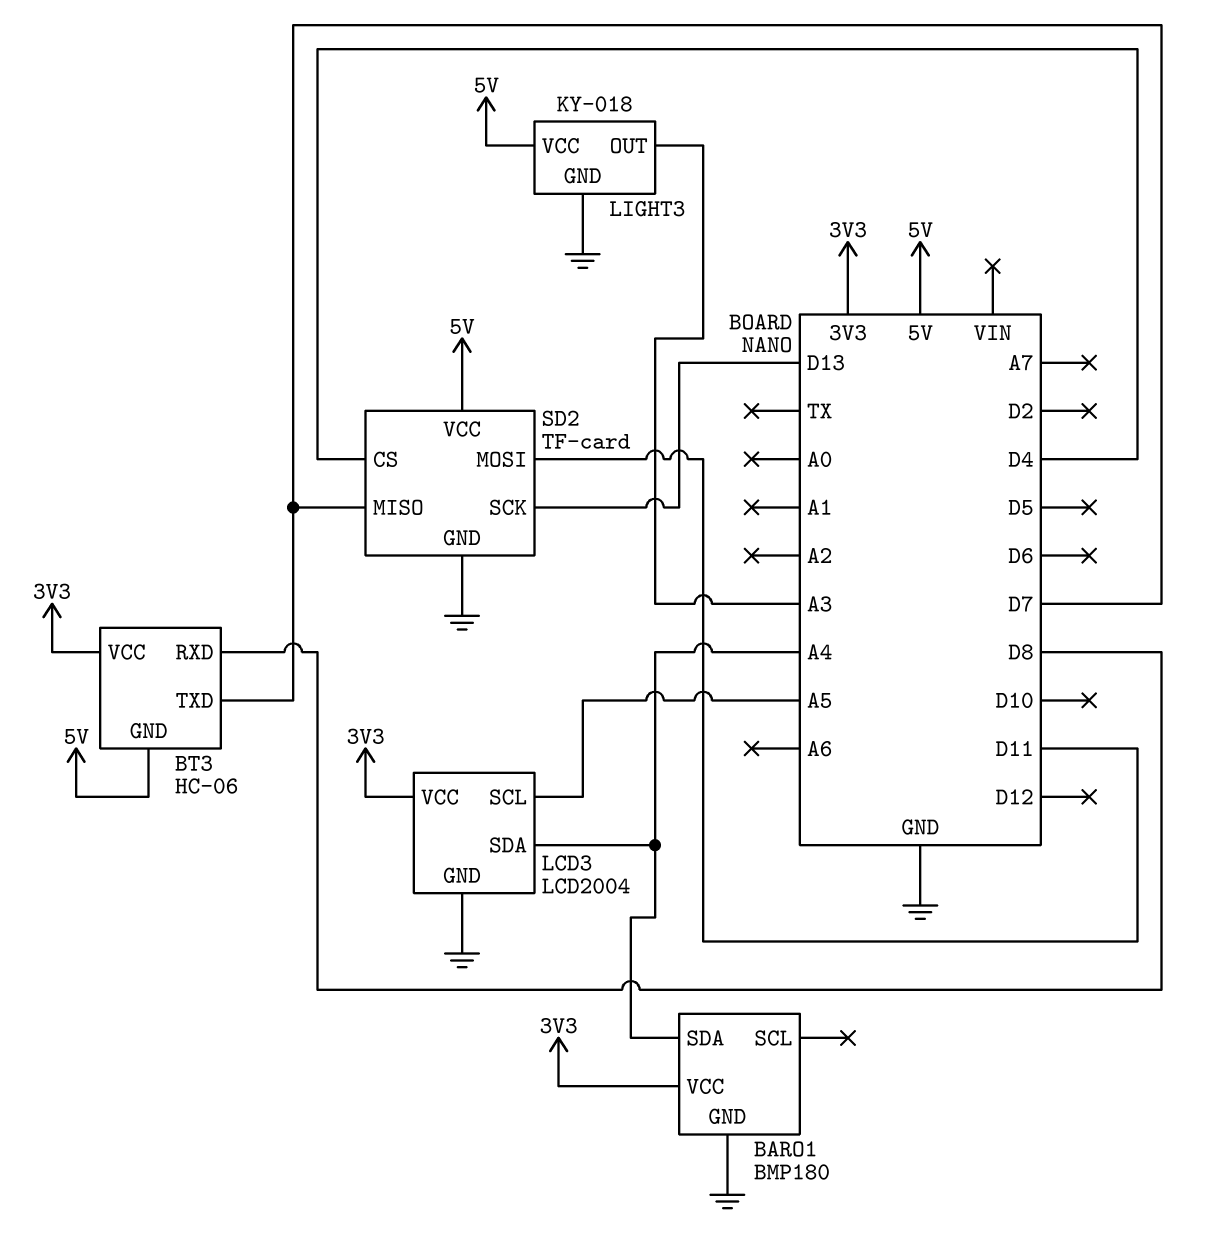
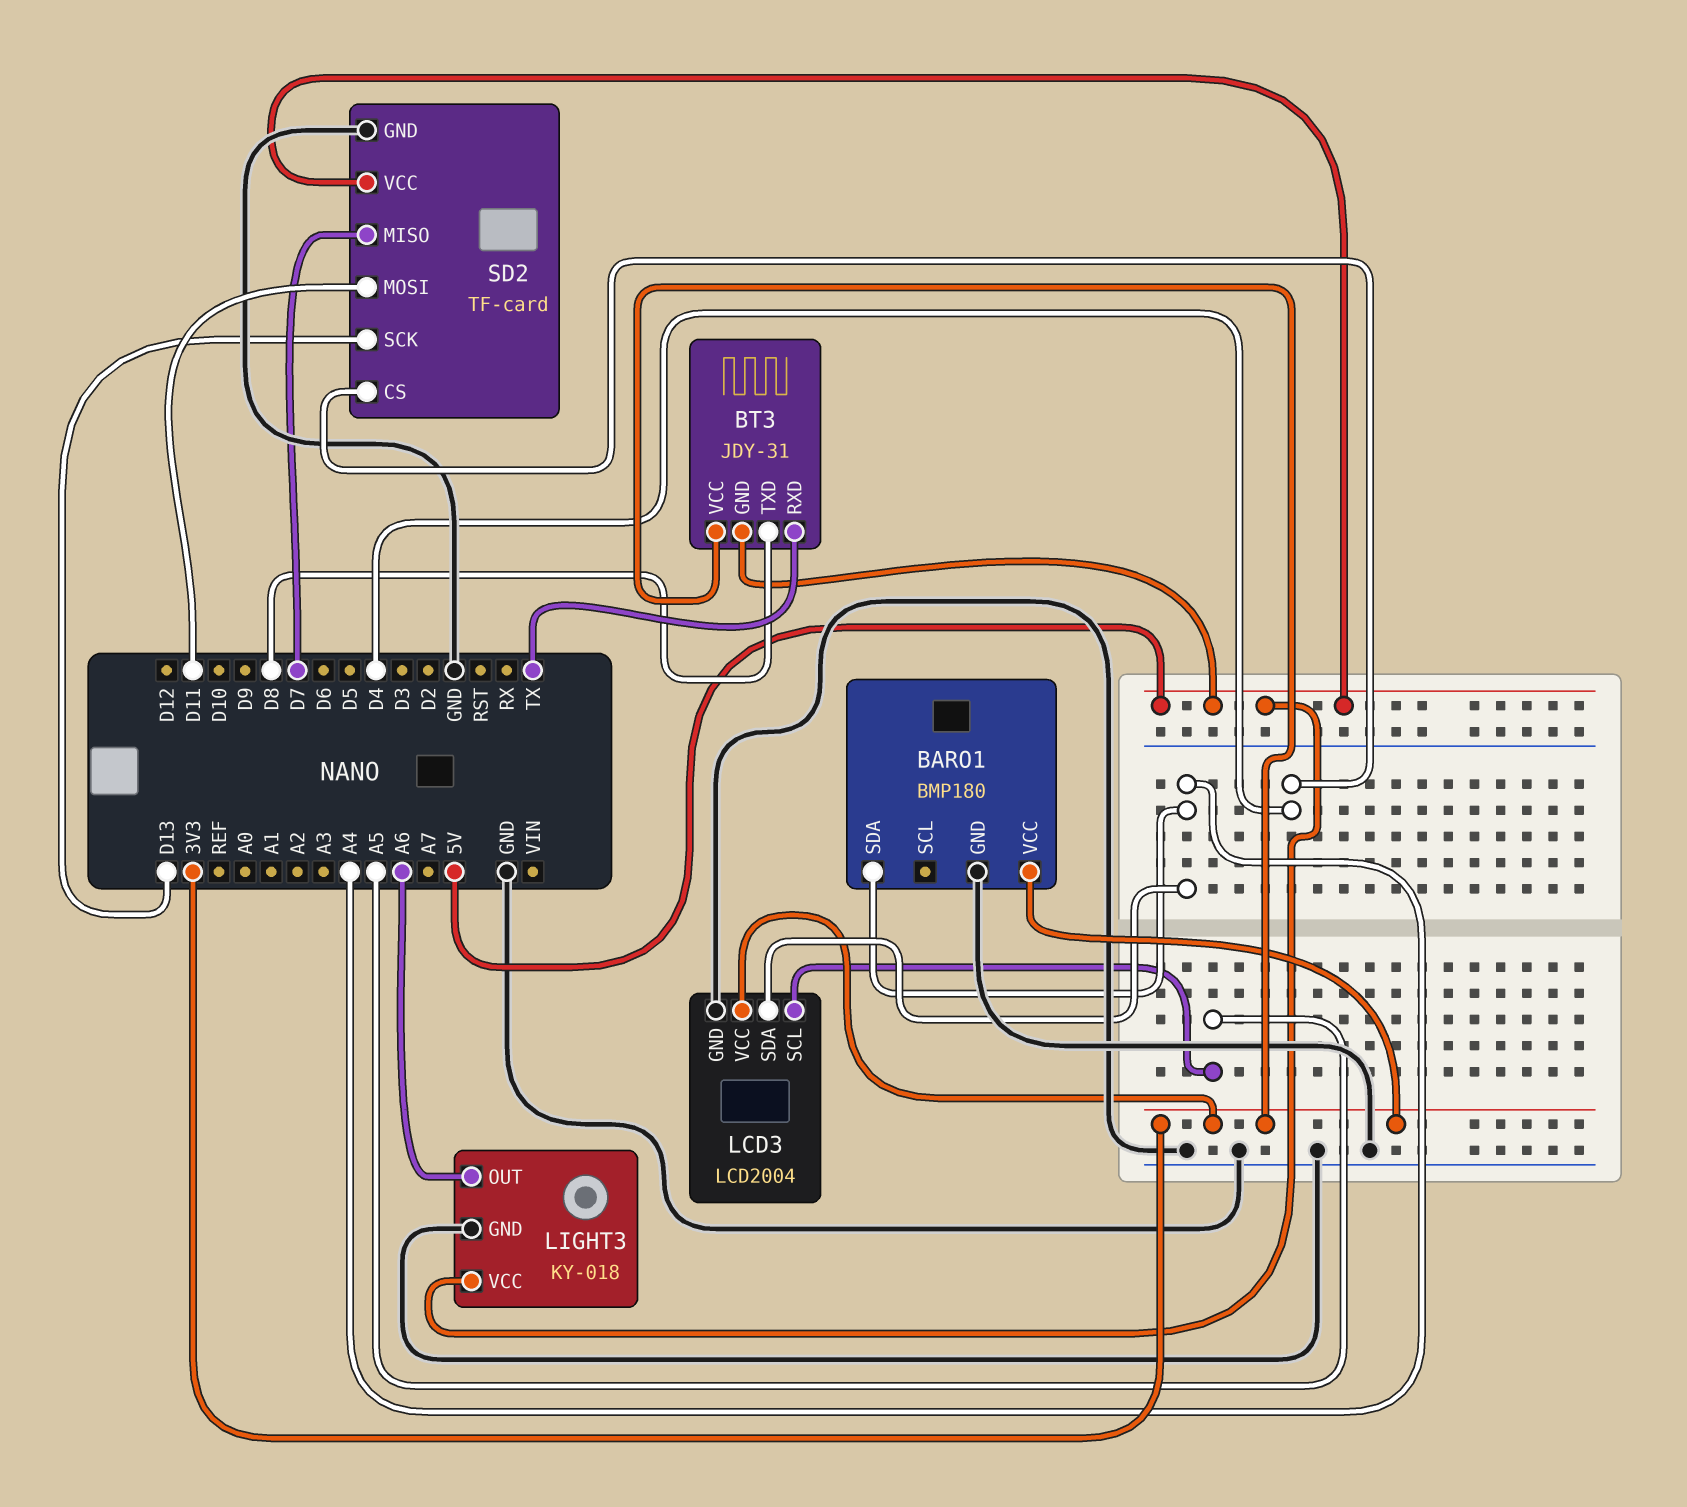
BT3: HC-06 -> JDY-31
BT3 pin RXD: D8 -> TX
BT3 pin TXD: D7 -> D8
LIGHT3 pin OUT: A3 -> A6

